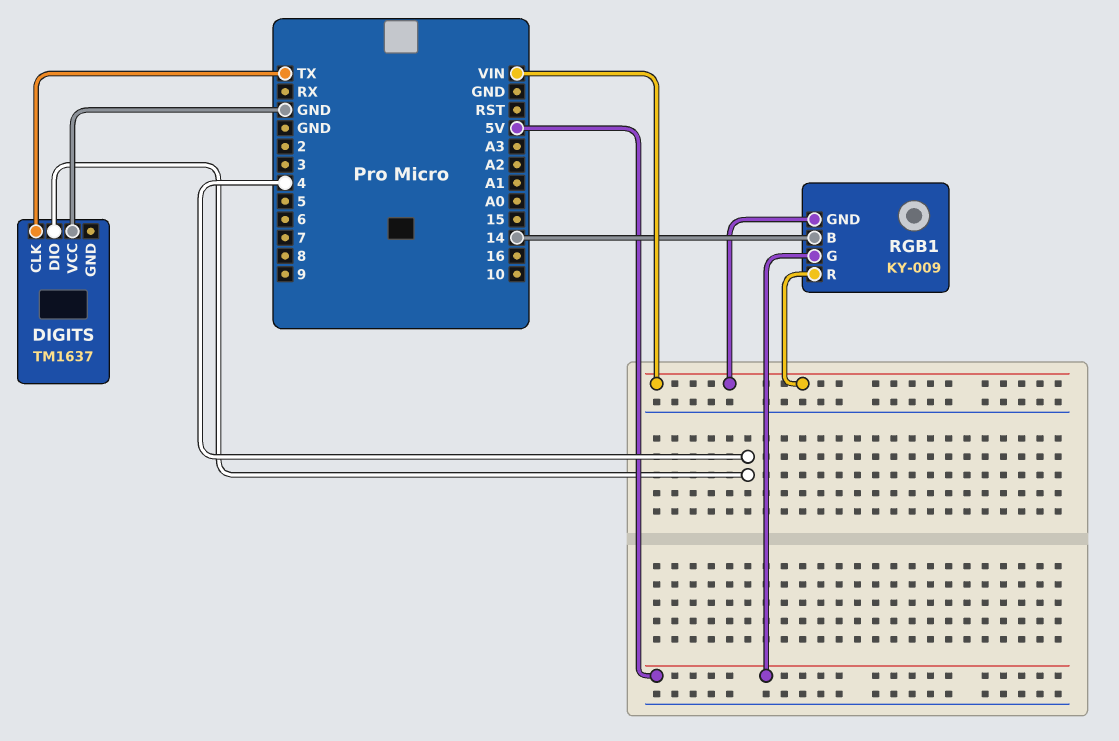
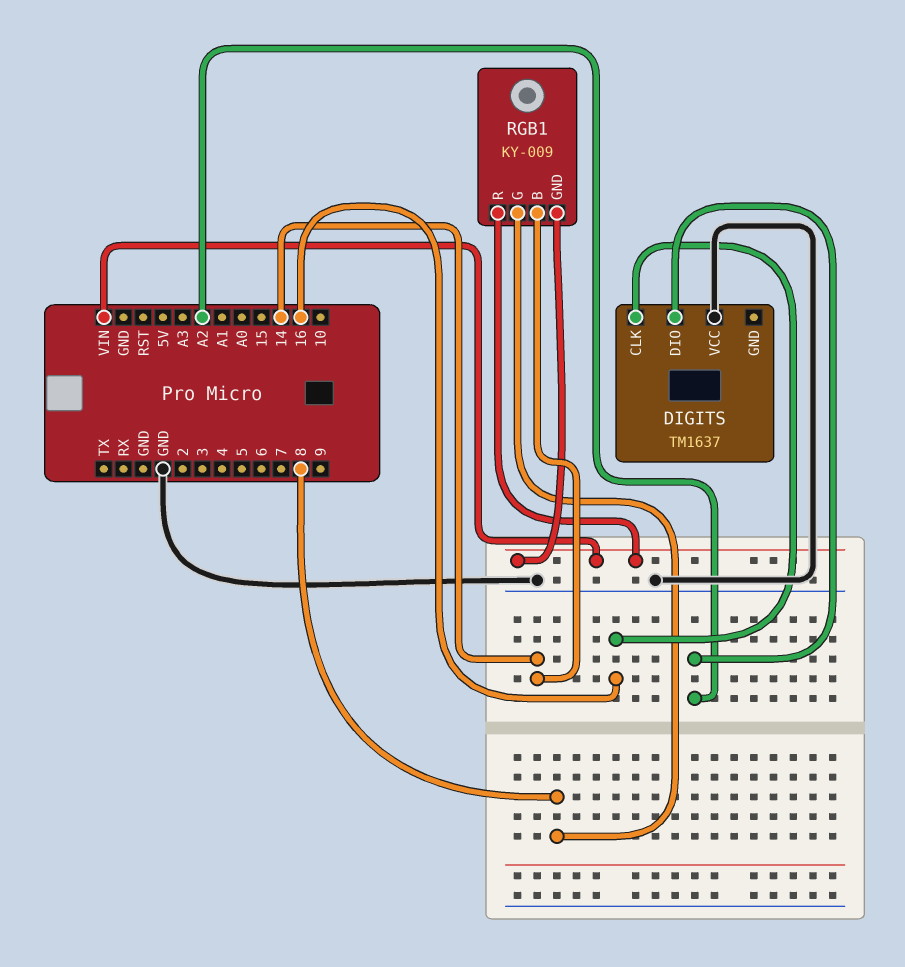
DIGITS pin CLK: TX -> 16
DIGITS pin DIO: 4 -> A2
RGB1 pin G: 5V -> 8

